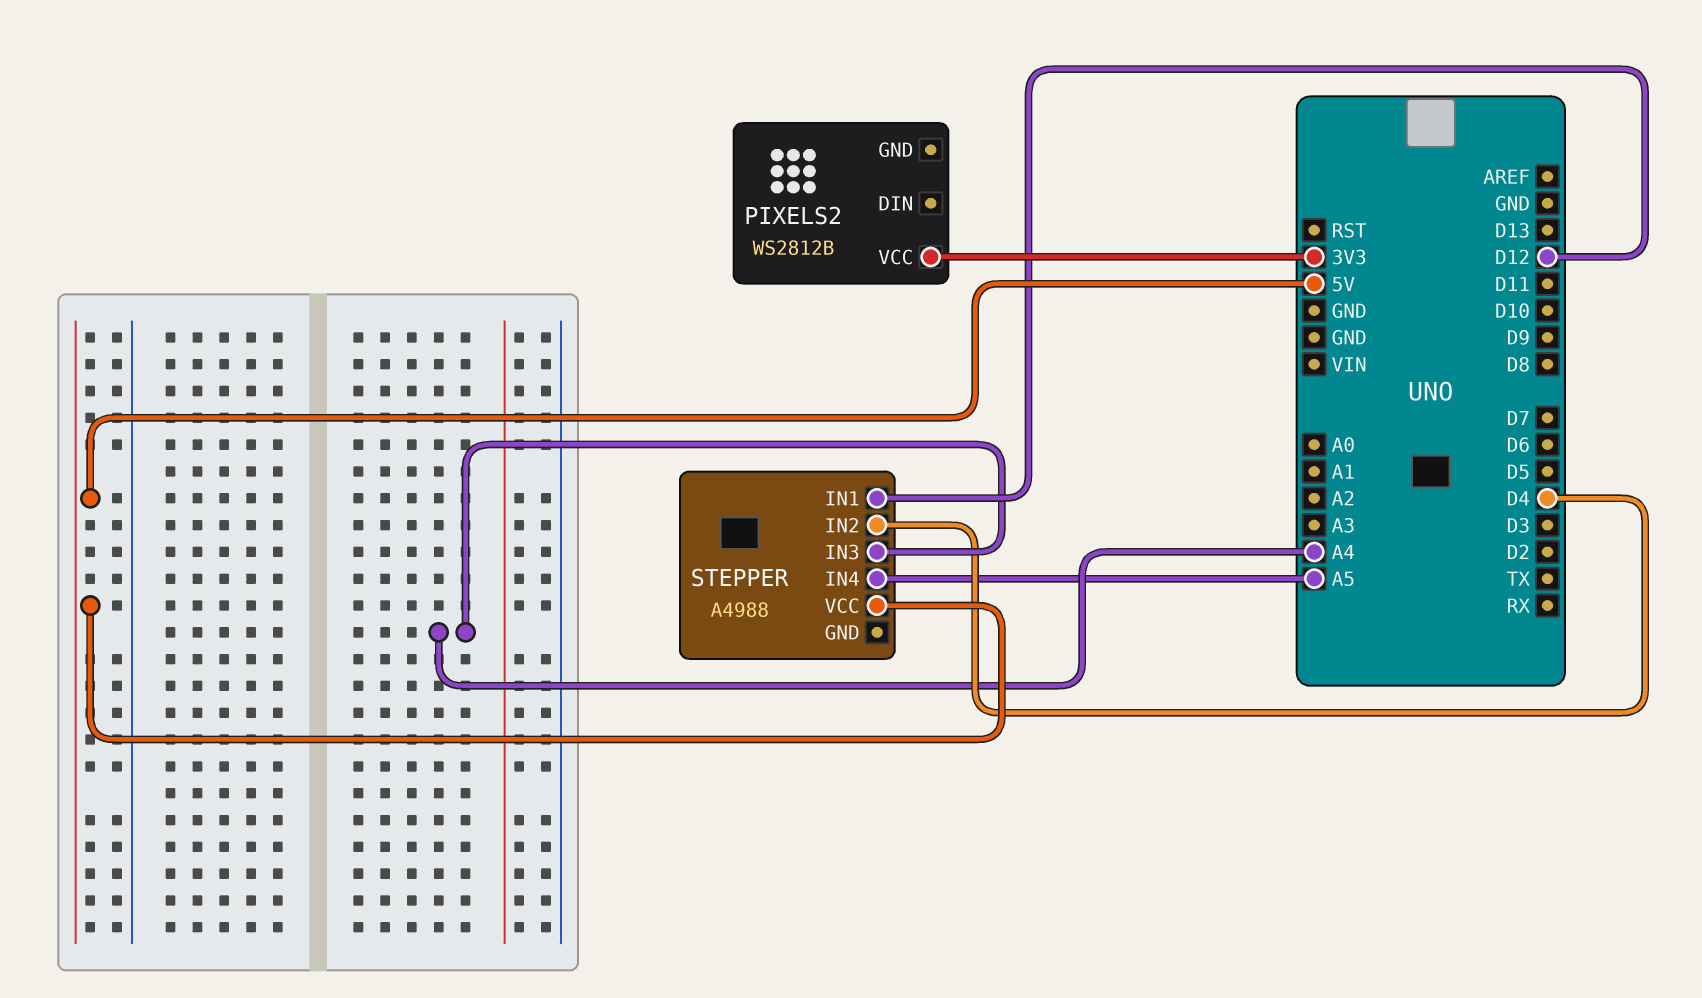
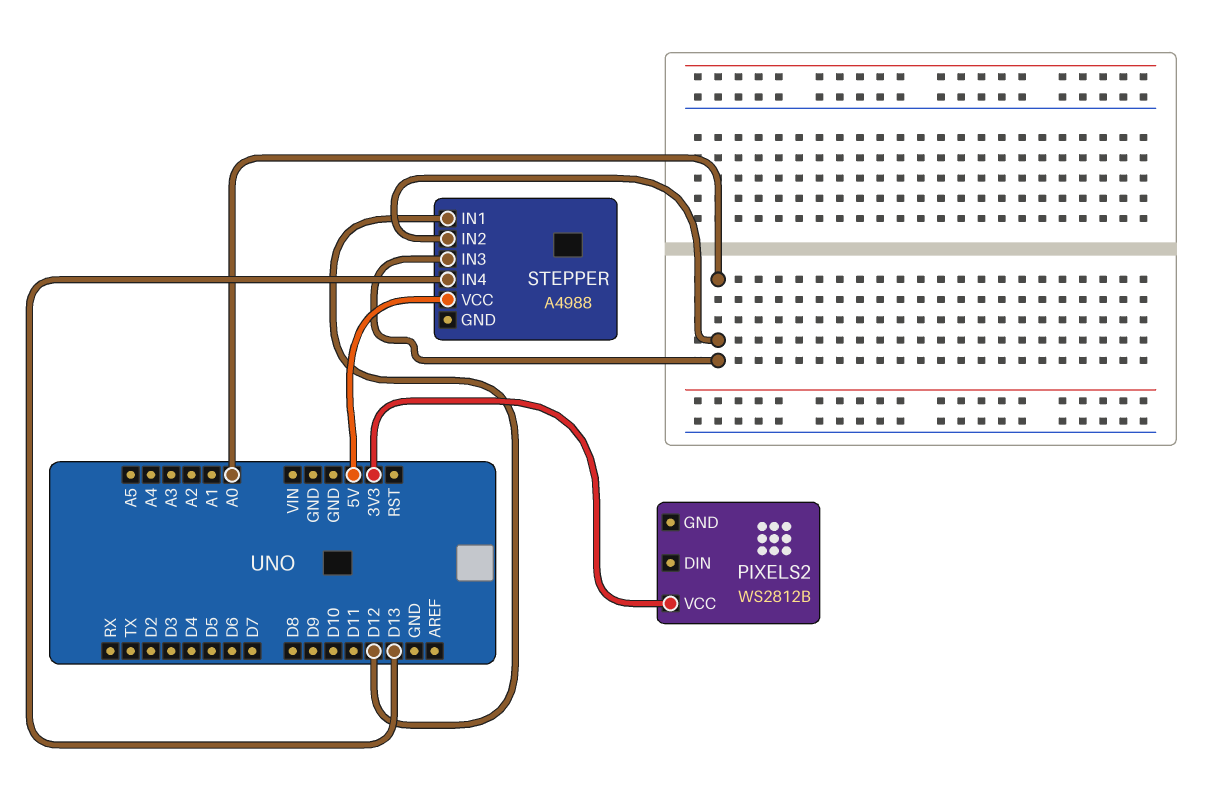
STEPPER pin IN2: D4 -> A0
STEPPER pin IN3: A4 -> A0
STEPPER pin IN4: A5 -> D13

